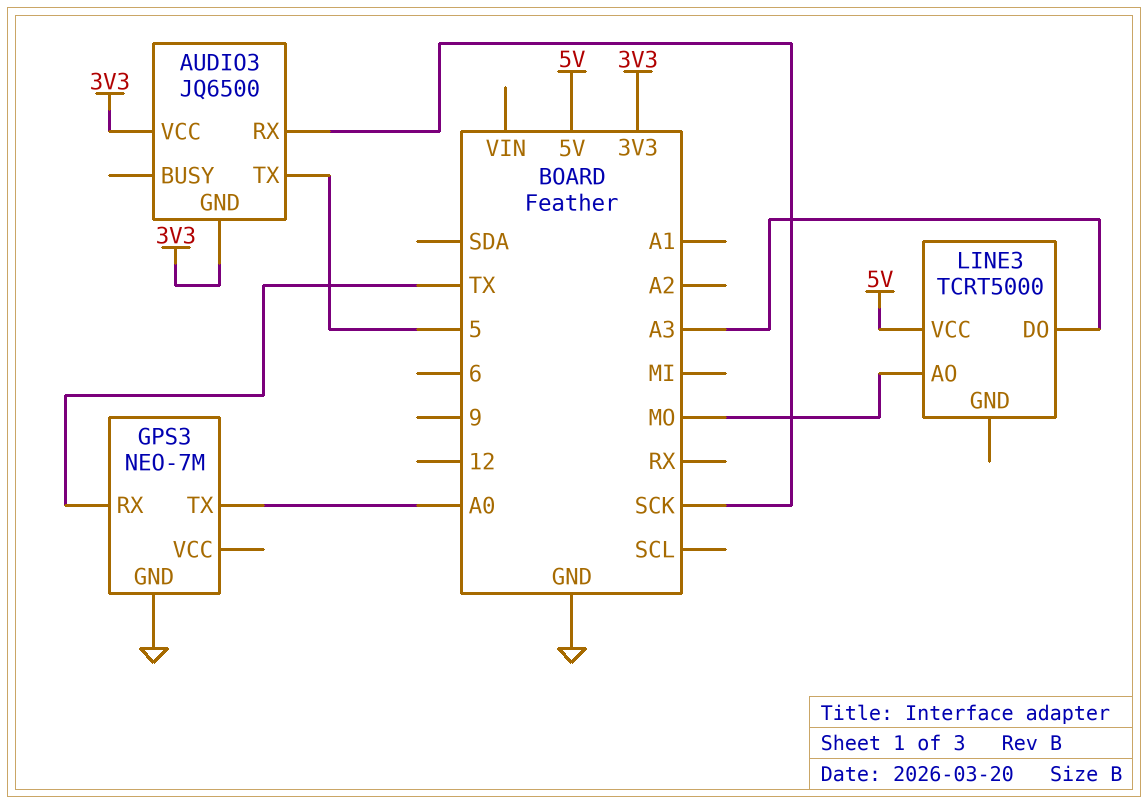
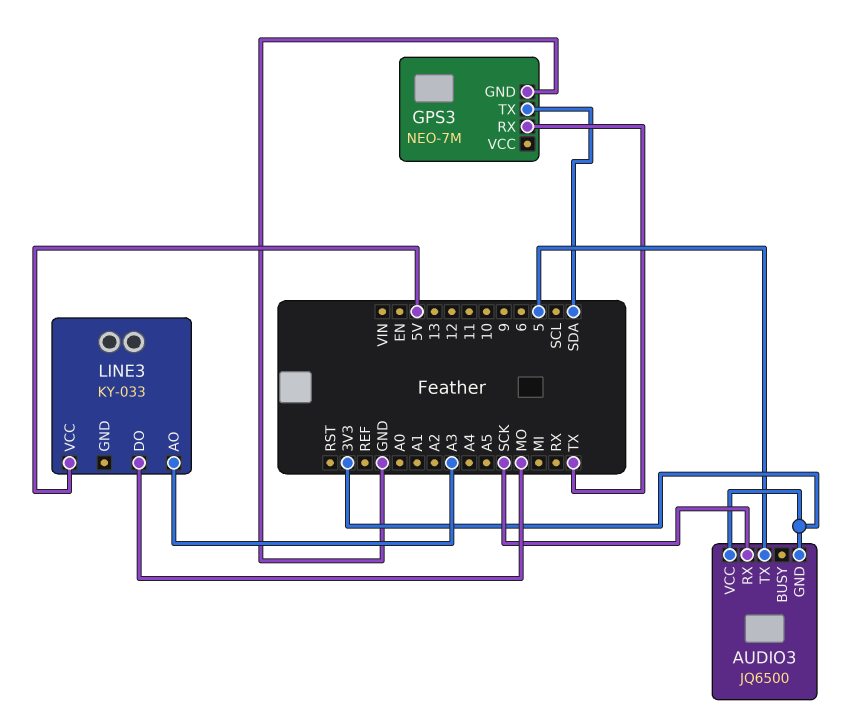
GPS3 pin TX: A0 -> SDA
LINE3: TCRT5000 -> KY-033
LINE3 pin AO: MO -> A3
LINE3 pin DO: A3 -> MO

